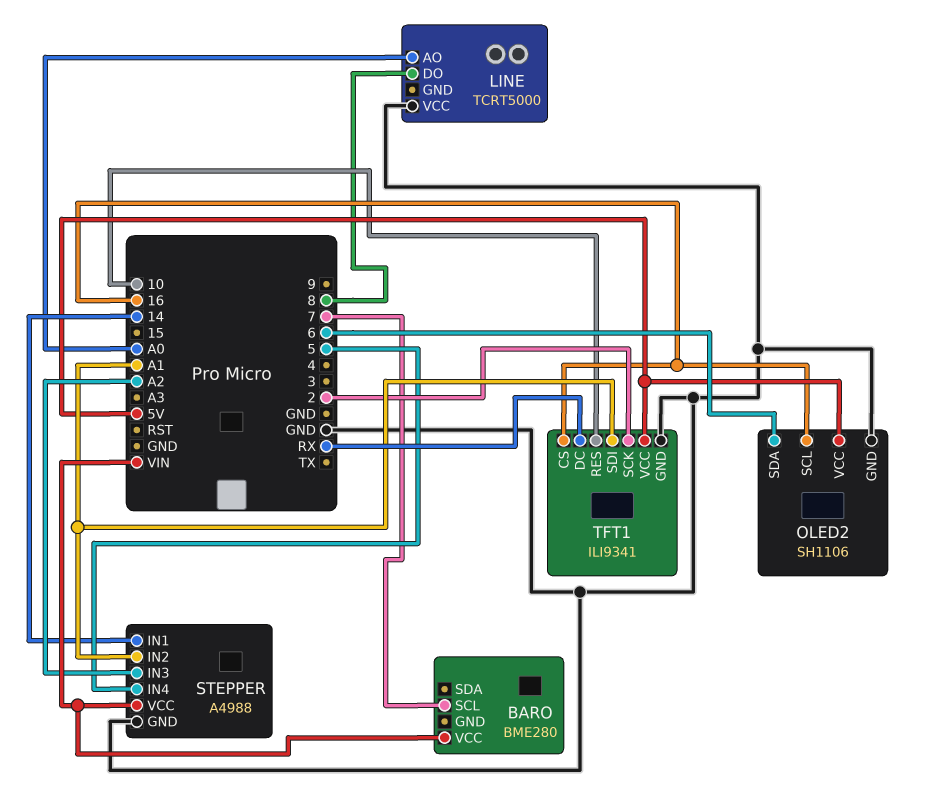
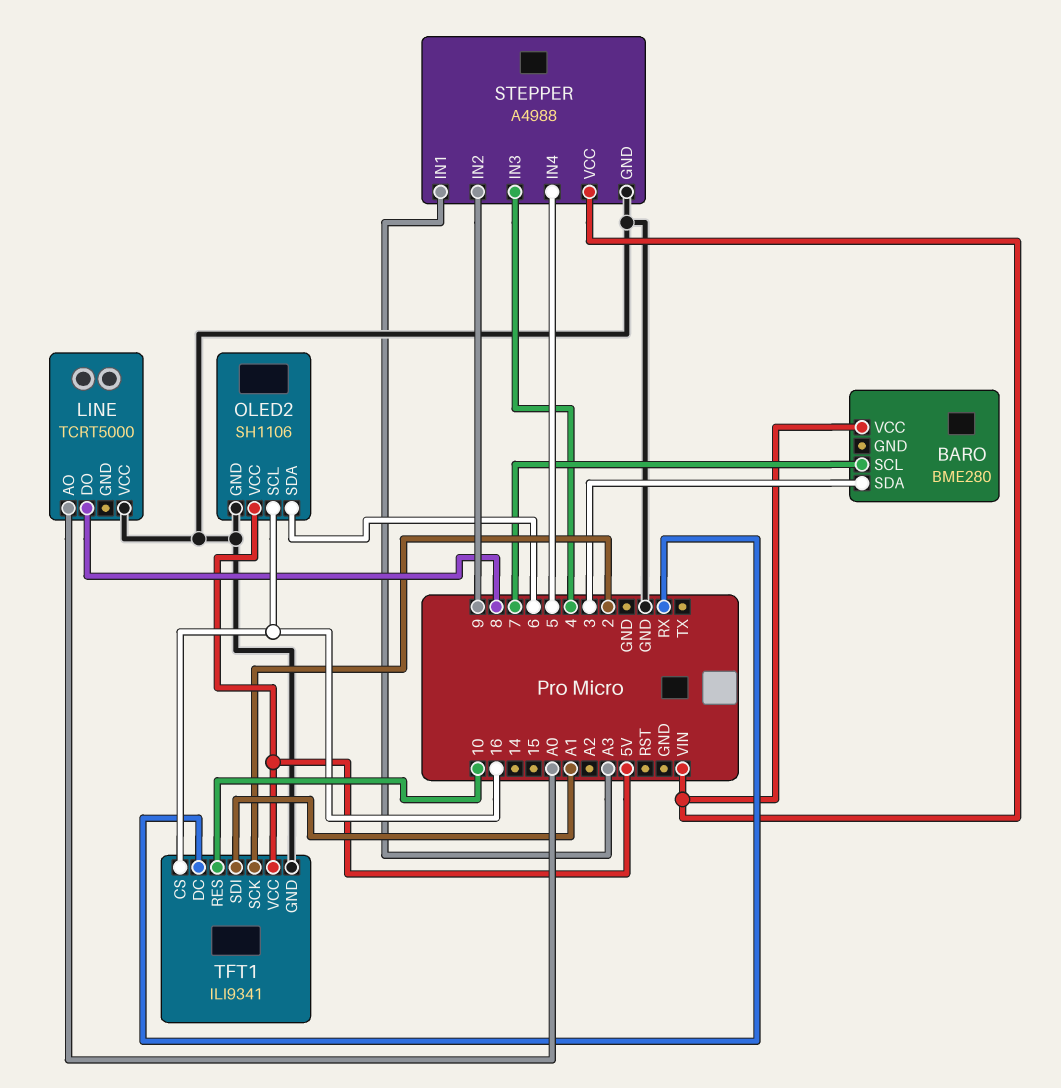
BARO pin SDA: none -> 3
STEPPER pin IN1: 14 -> A3
STEPPER pin IN2: A1 -> 9
STEPPER pin IN3: A2 -> 4

